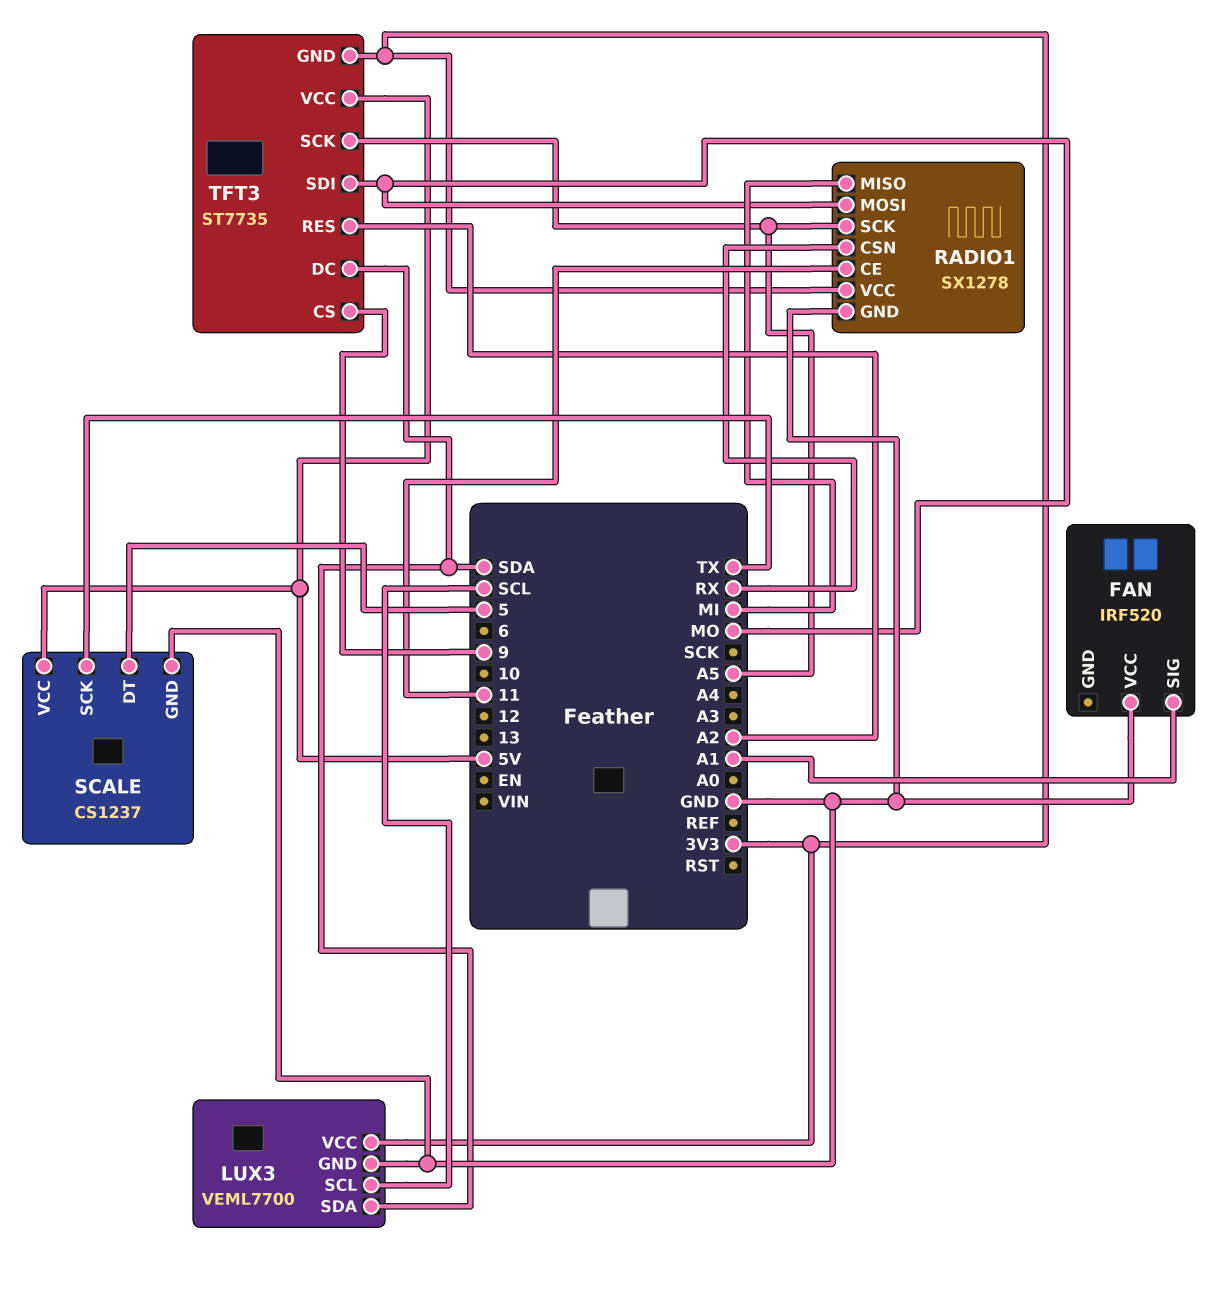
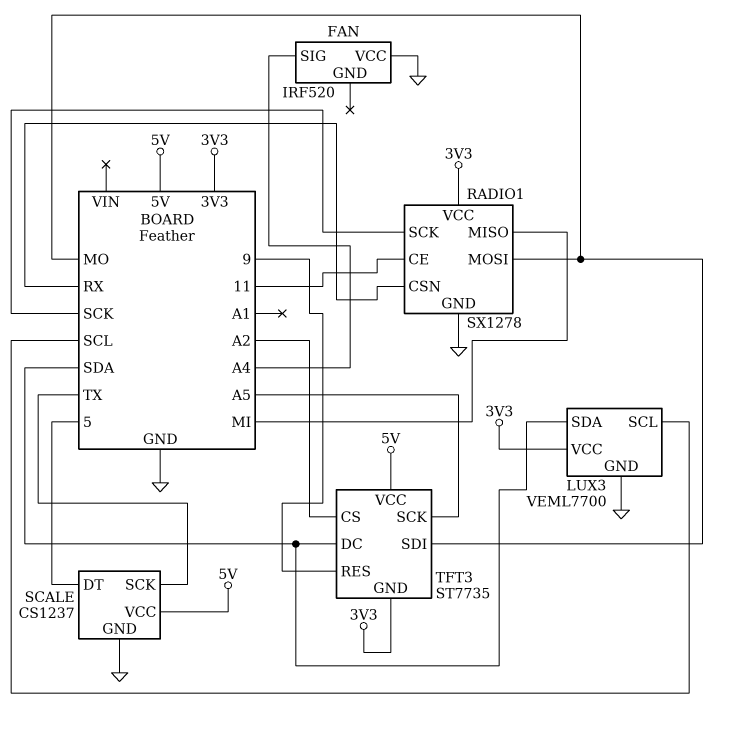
FAN pin SIG: A1 -> A4
RADIO1 pin SCK: A5 -> SCK
TFT3 pin CS: 9 -> A2
TFT3 pin RES: A2 -> 9

